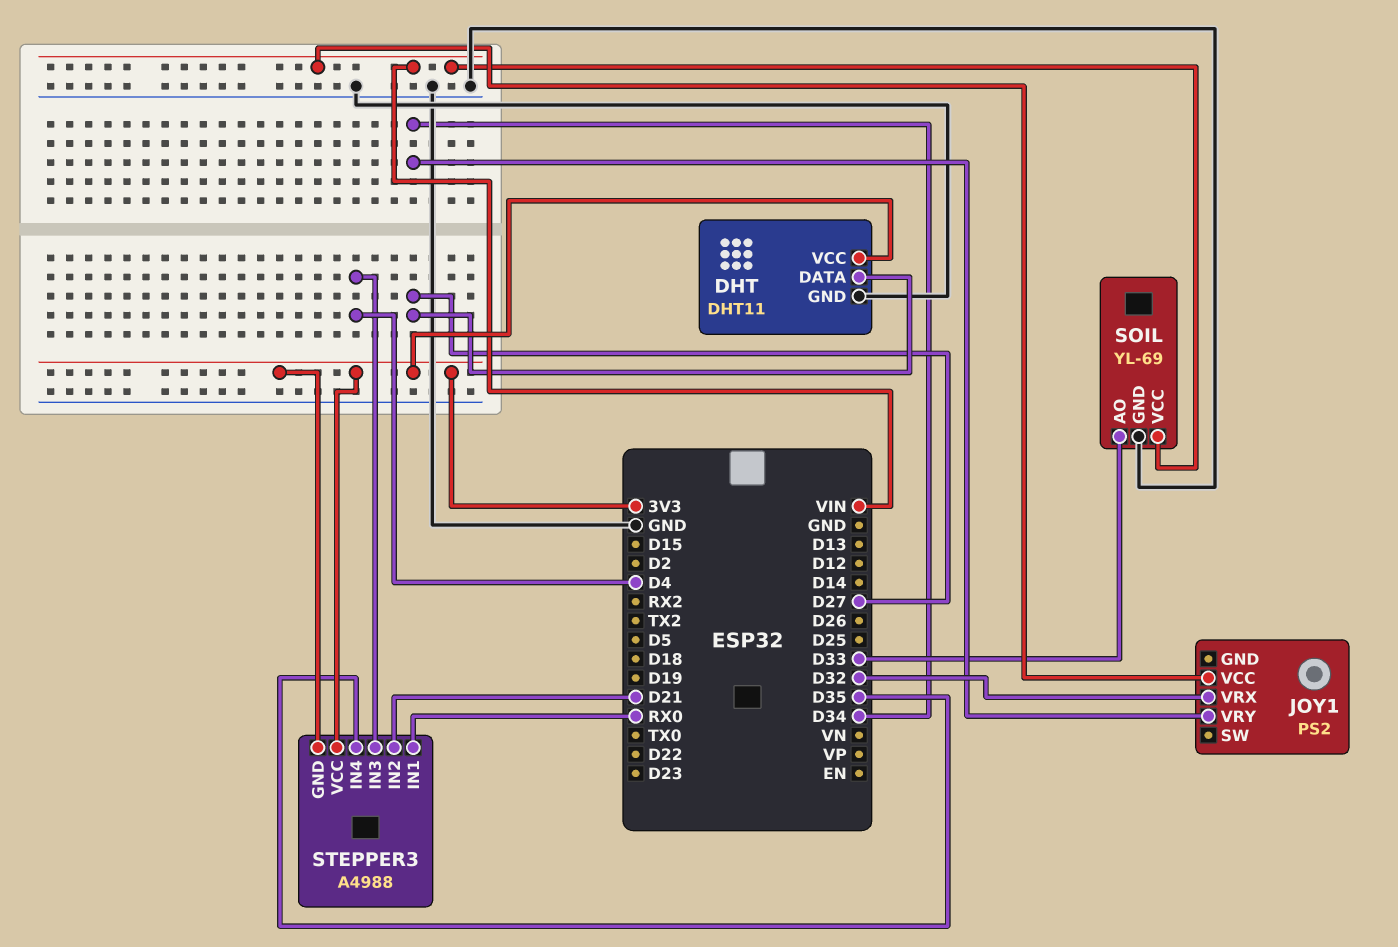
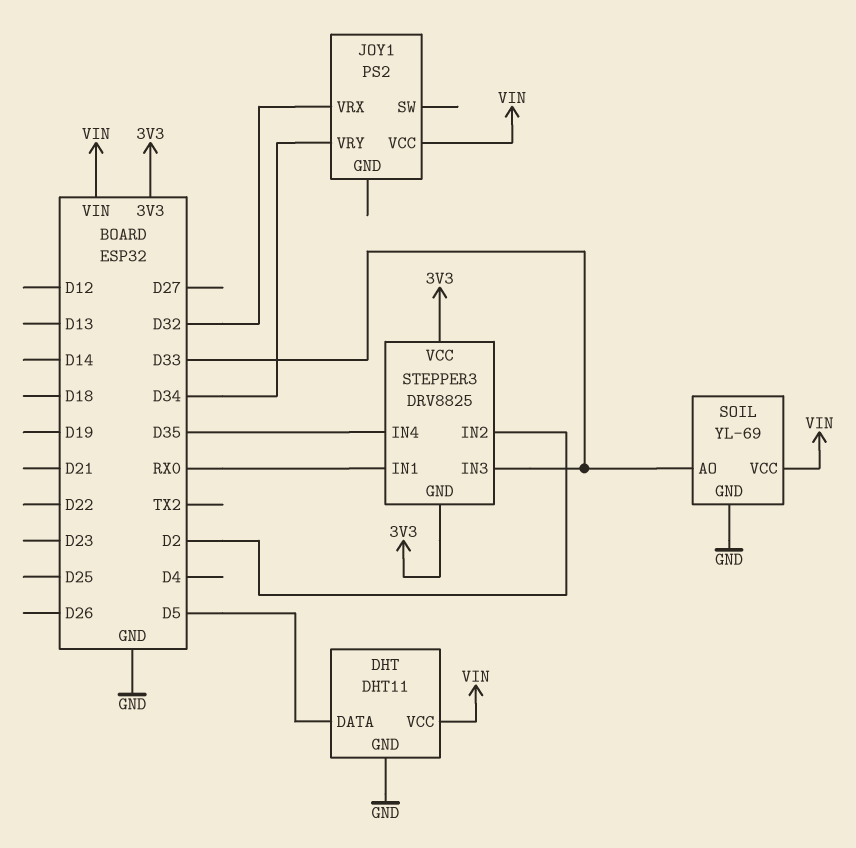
DHT pin DATA: D27 -> D5
DHT pin VCC: 3V3 -> VIN
STEPPER3: A4988 -> DRV8825
STEPPER3 pin IN2: D21 -> D2
STEPPER3 pin IN3: D4 -> D33

